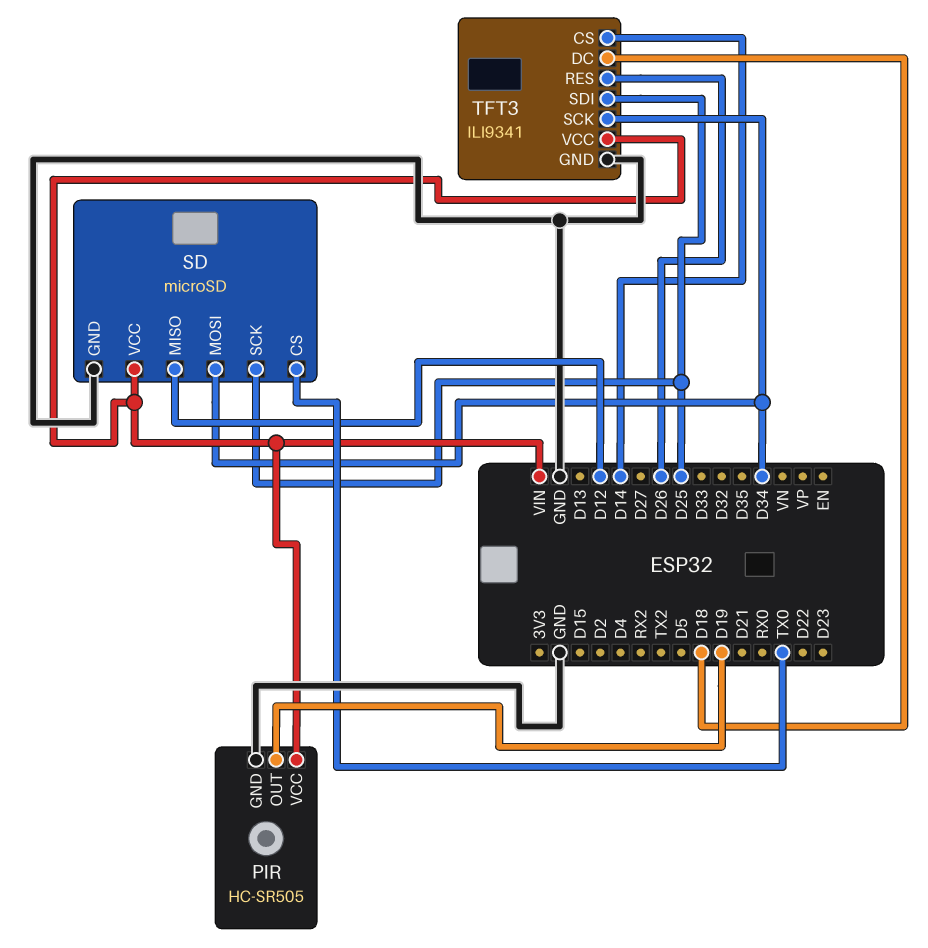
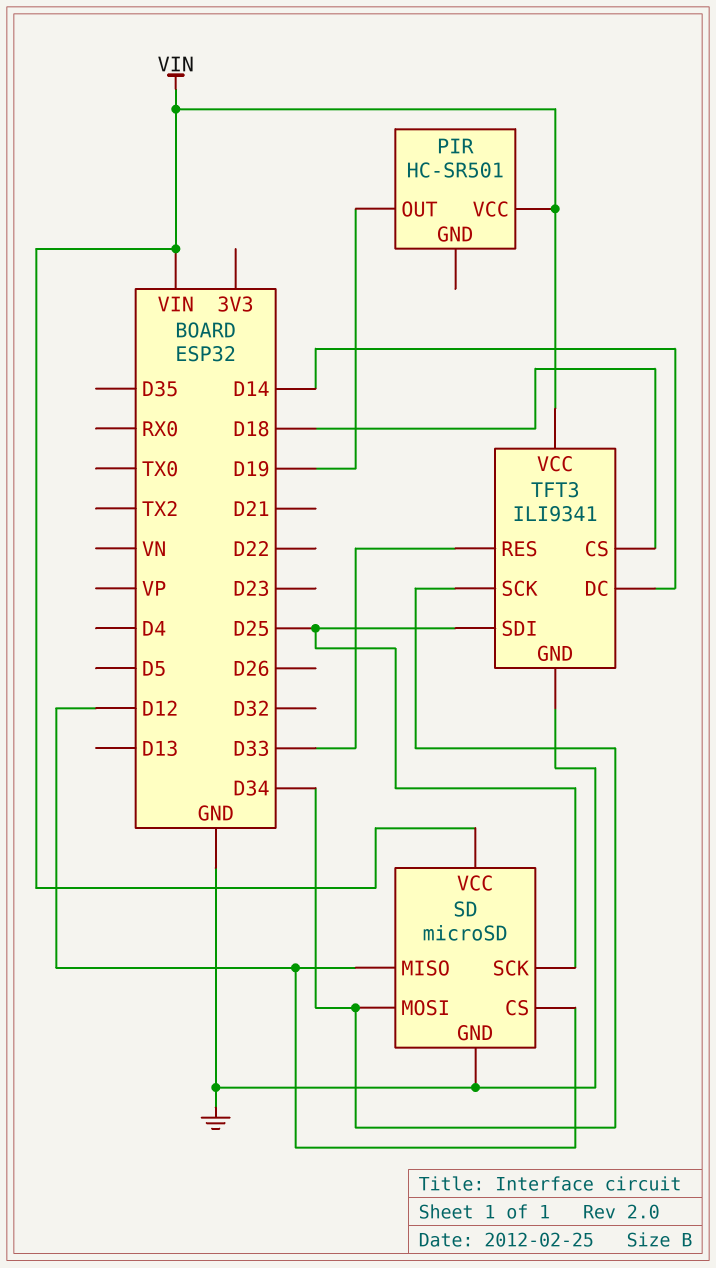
PIR: HC-SR505 -> HC-SR501
PIR pin GND: GND -> none
SD pin CS: TX0 -> D12
TFT3 pin CS: D14 -> D18
TFT3 pin DC: D18 -> D14
TFT3 pin RES: D26 -> D33

